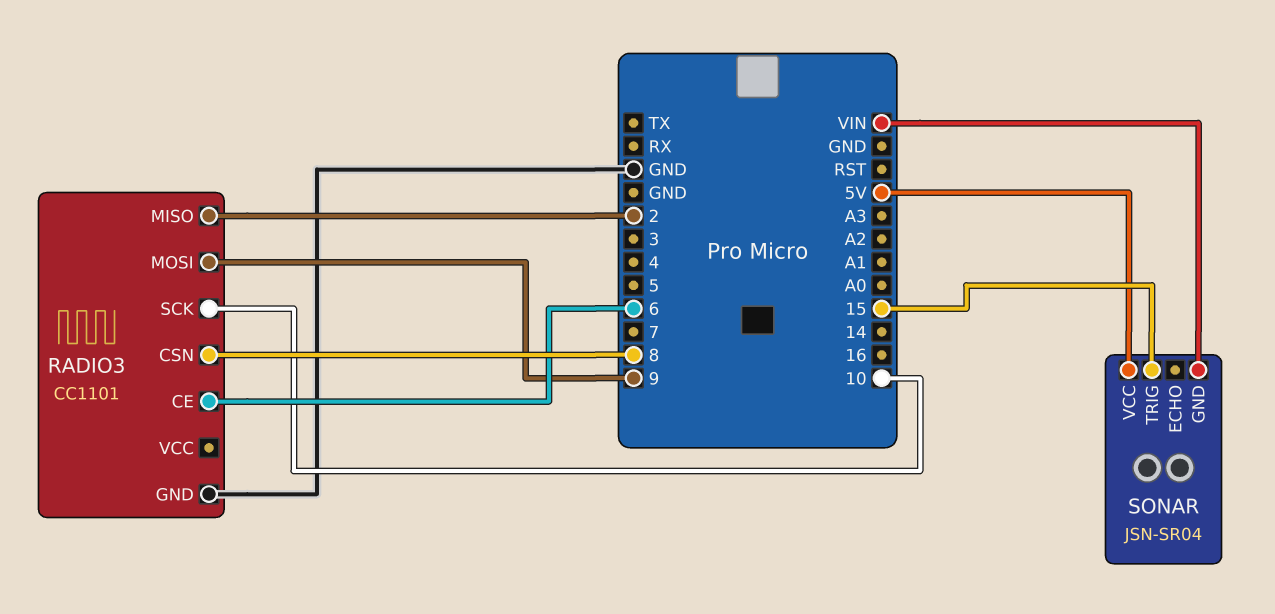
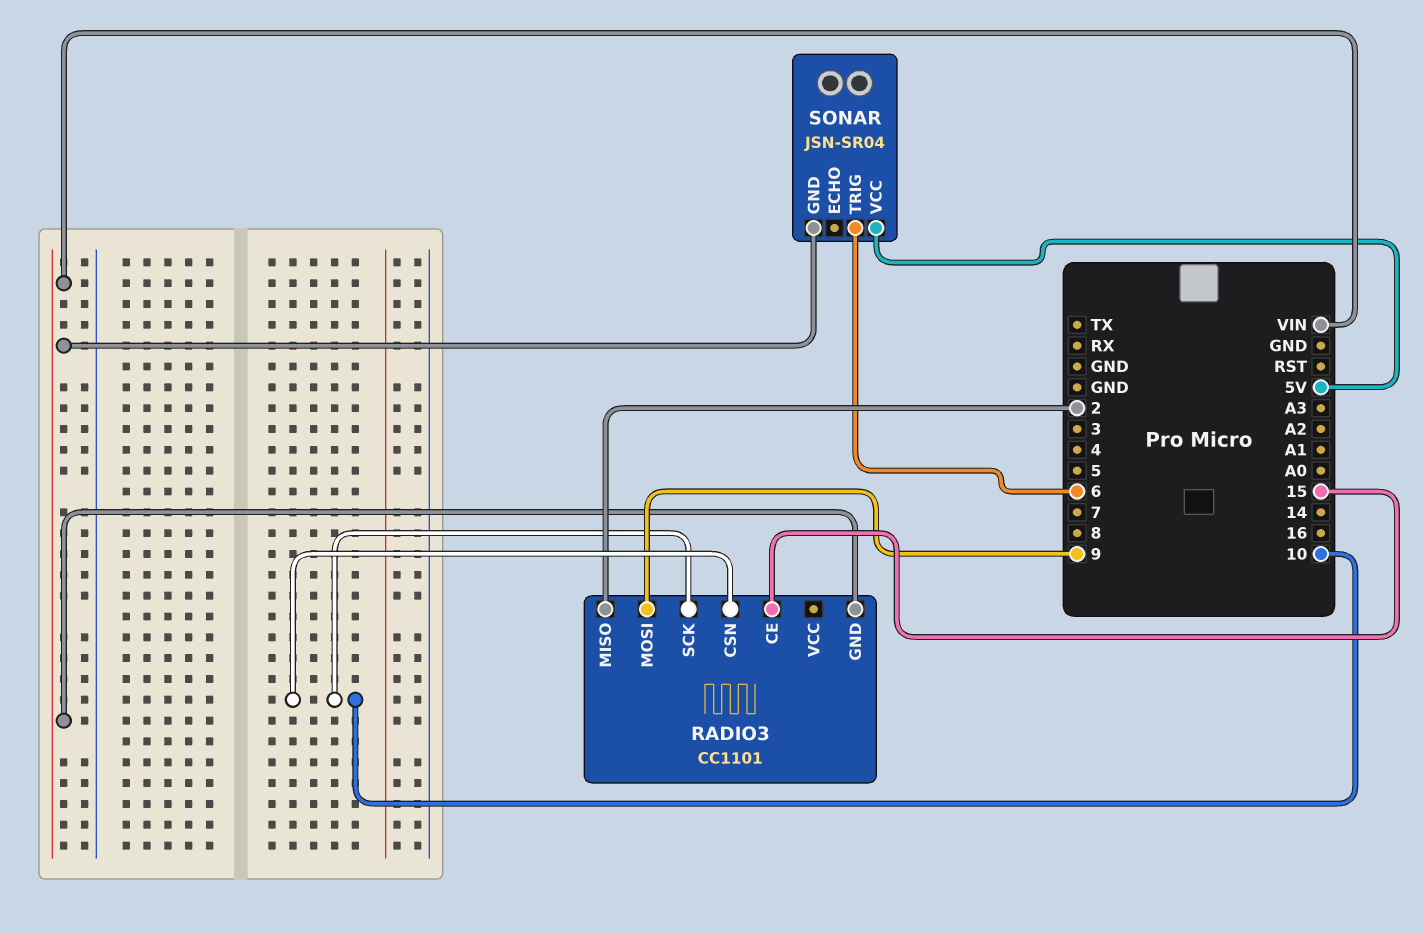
RADIO3 pin CE: 6 -> 15
RADIO3 pin CSN: 8 -> 10
RADIO3 pin GND: GND -> VIN
SONAR pin TRIG: 15 -> 6

